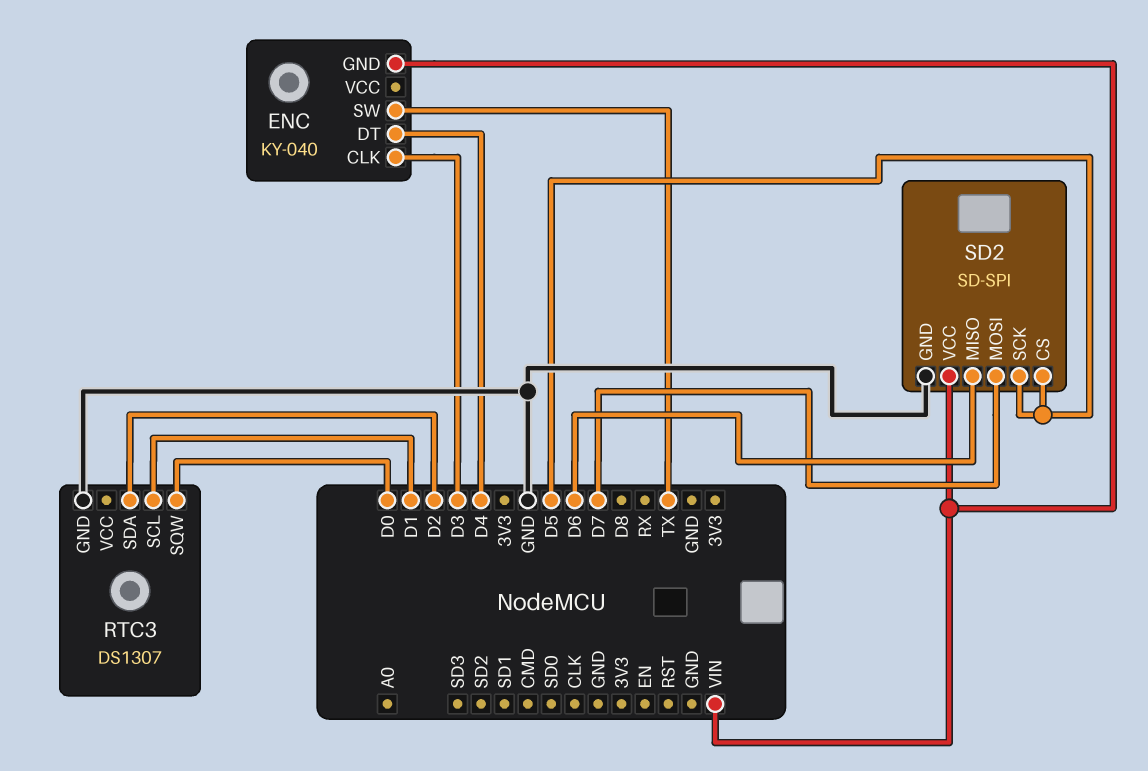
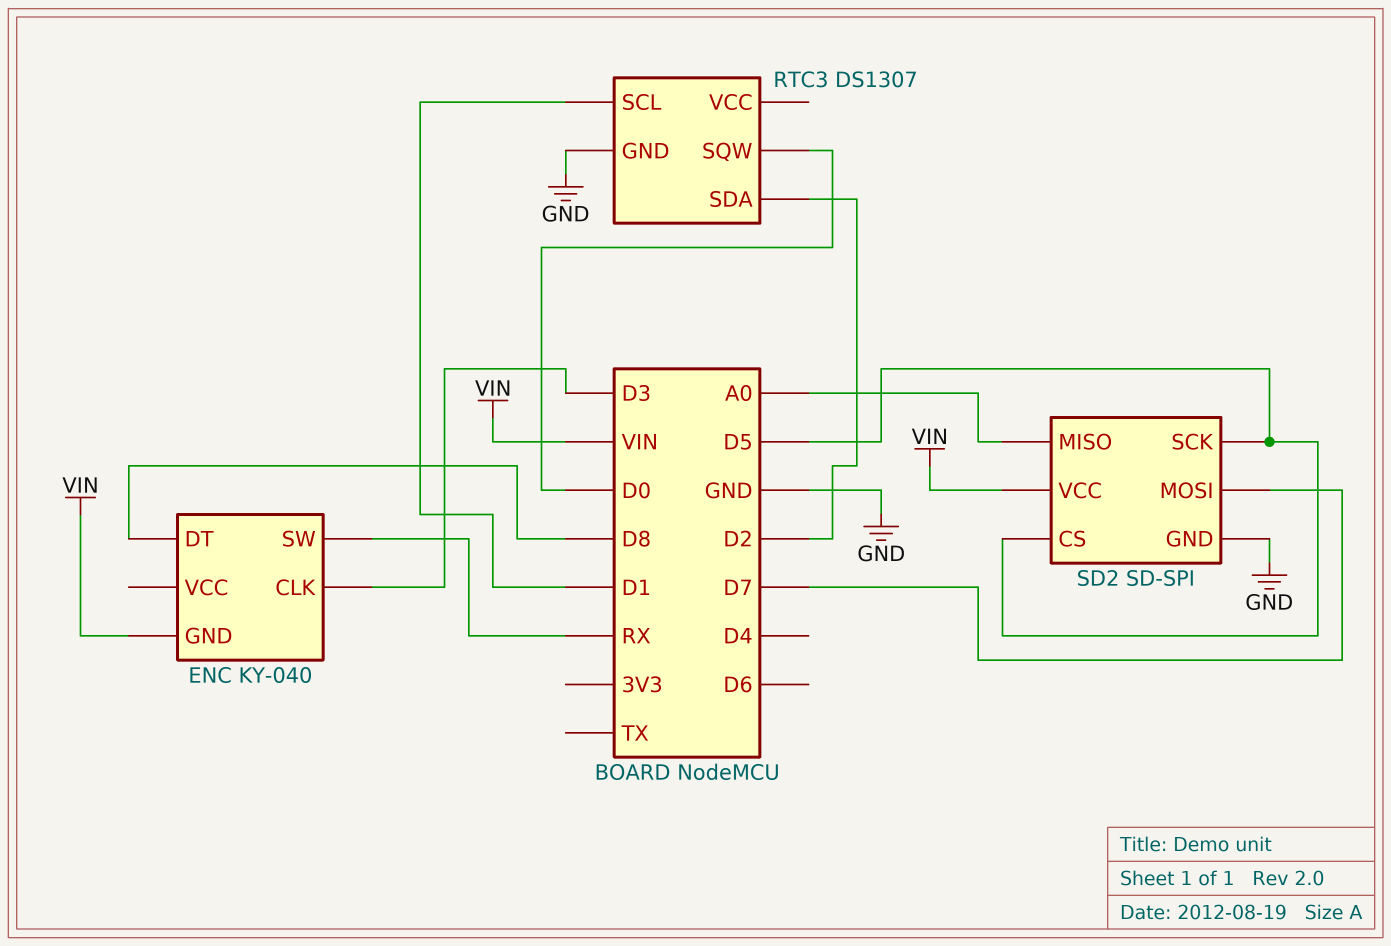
ENC pin DT: D4 -> D8
ENC pin SW: TX -> RX
SD2 pin MISO: D6 -> A0

